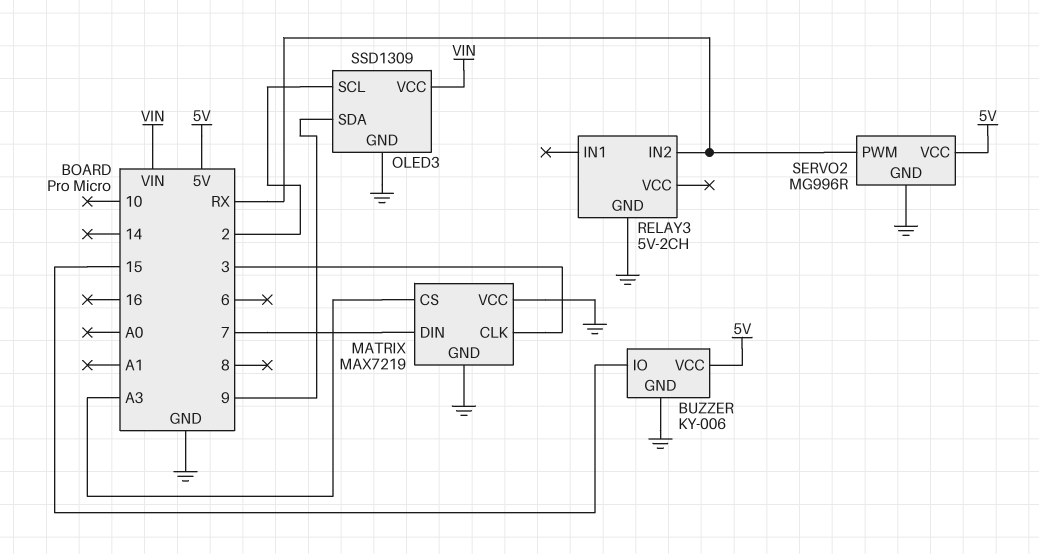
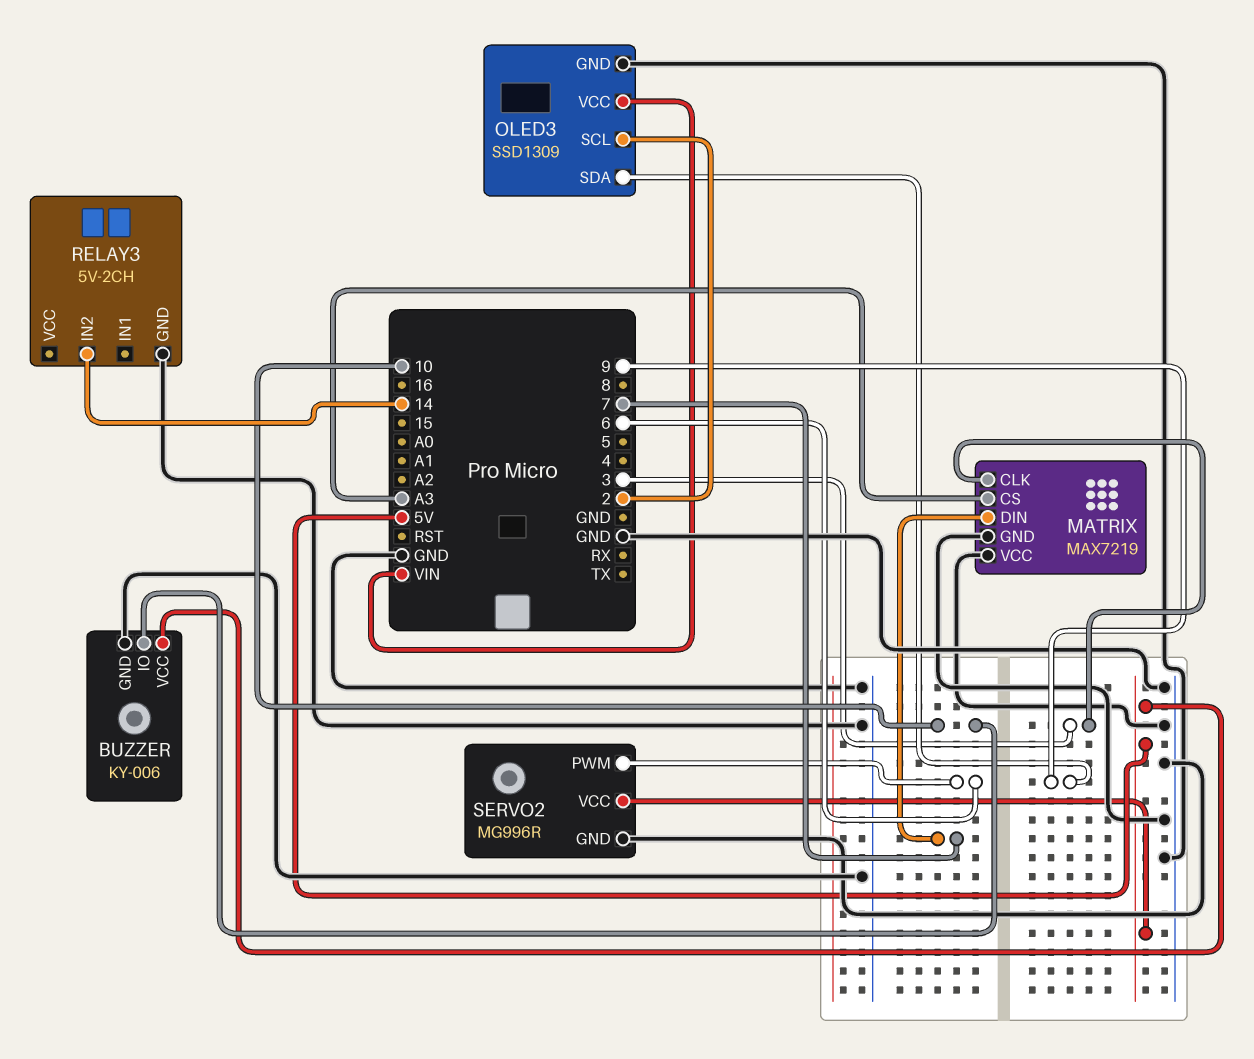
BUZZER pin IO: 15 -> 10
RELAY3 pin IN2: RX -> 14
SERVO2 pin PWM: RX -> 6

